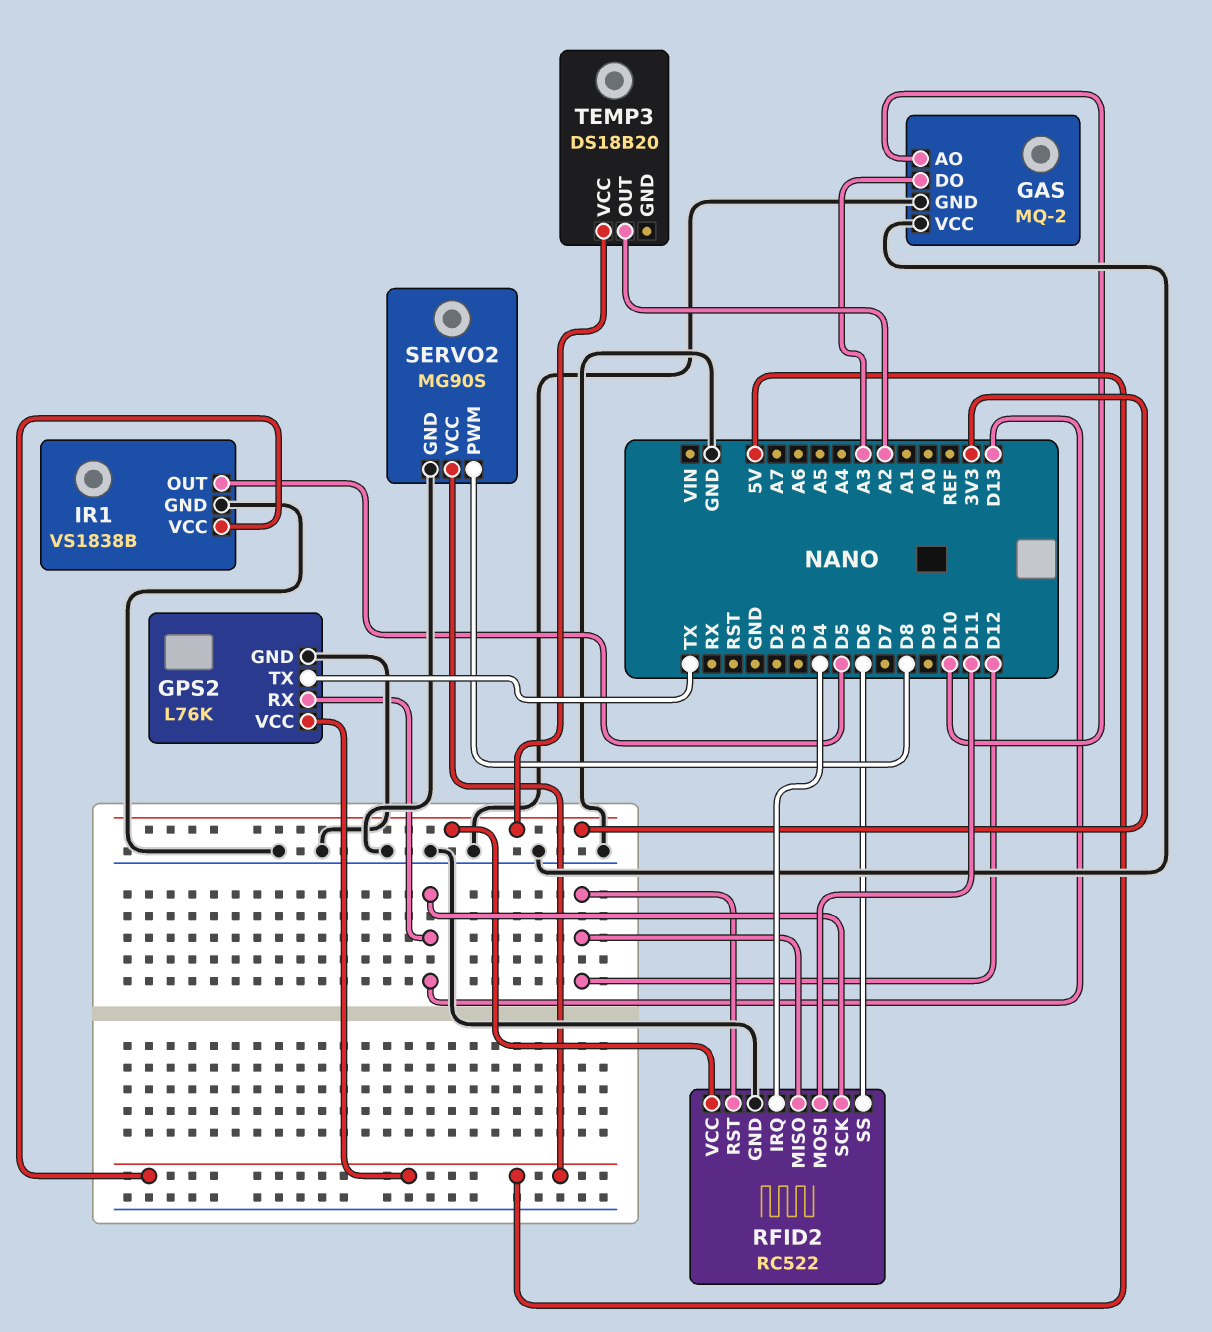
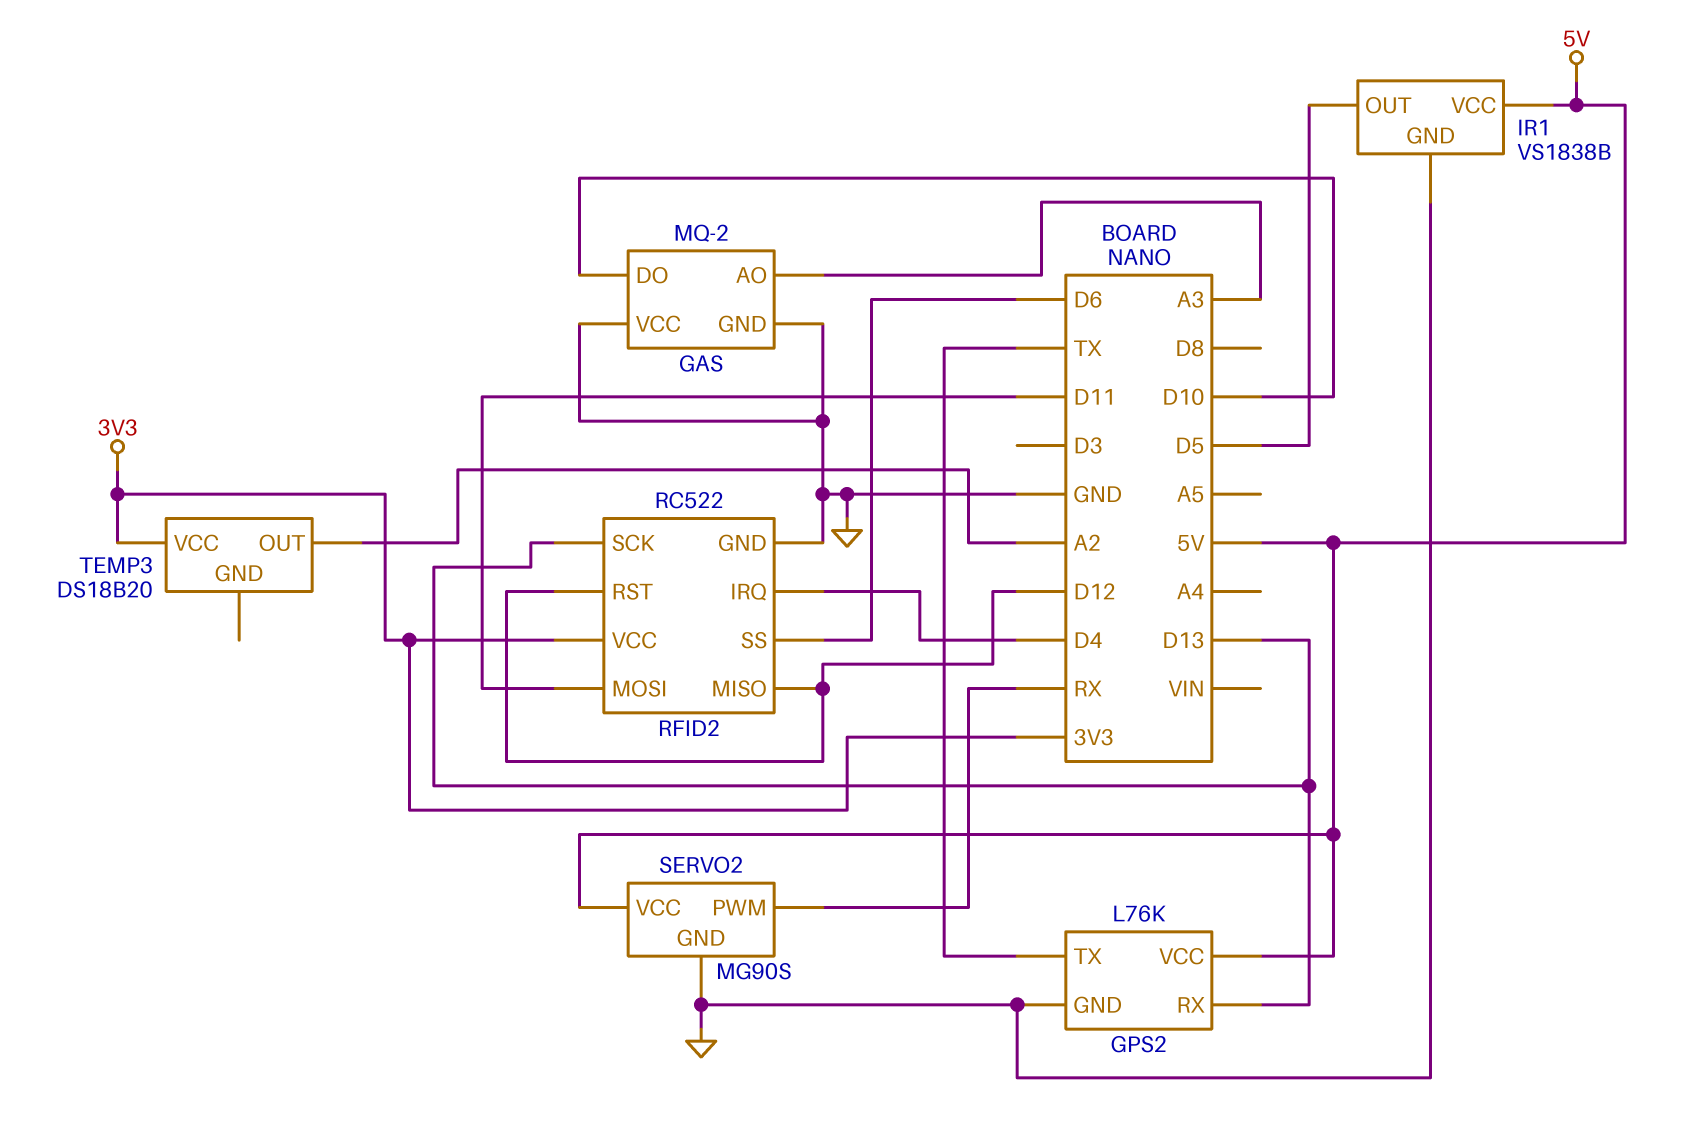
GAS pin AO: D10 -> A3
GAS pin DO: A3 -> D10
SERVO2 pin PWM: D8 -> RX

